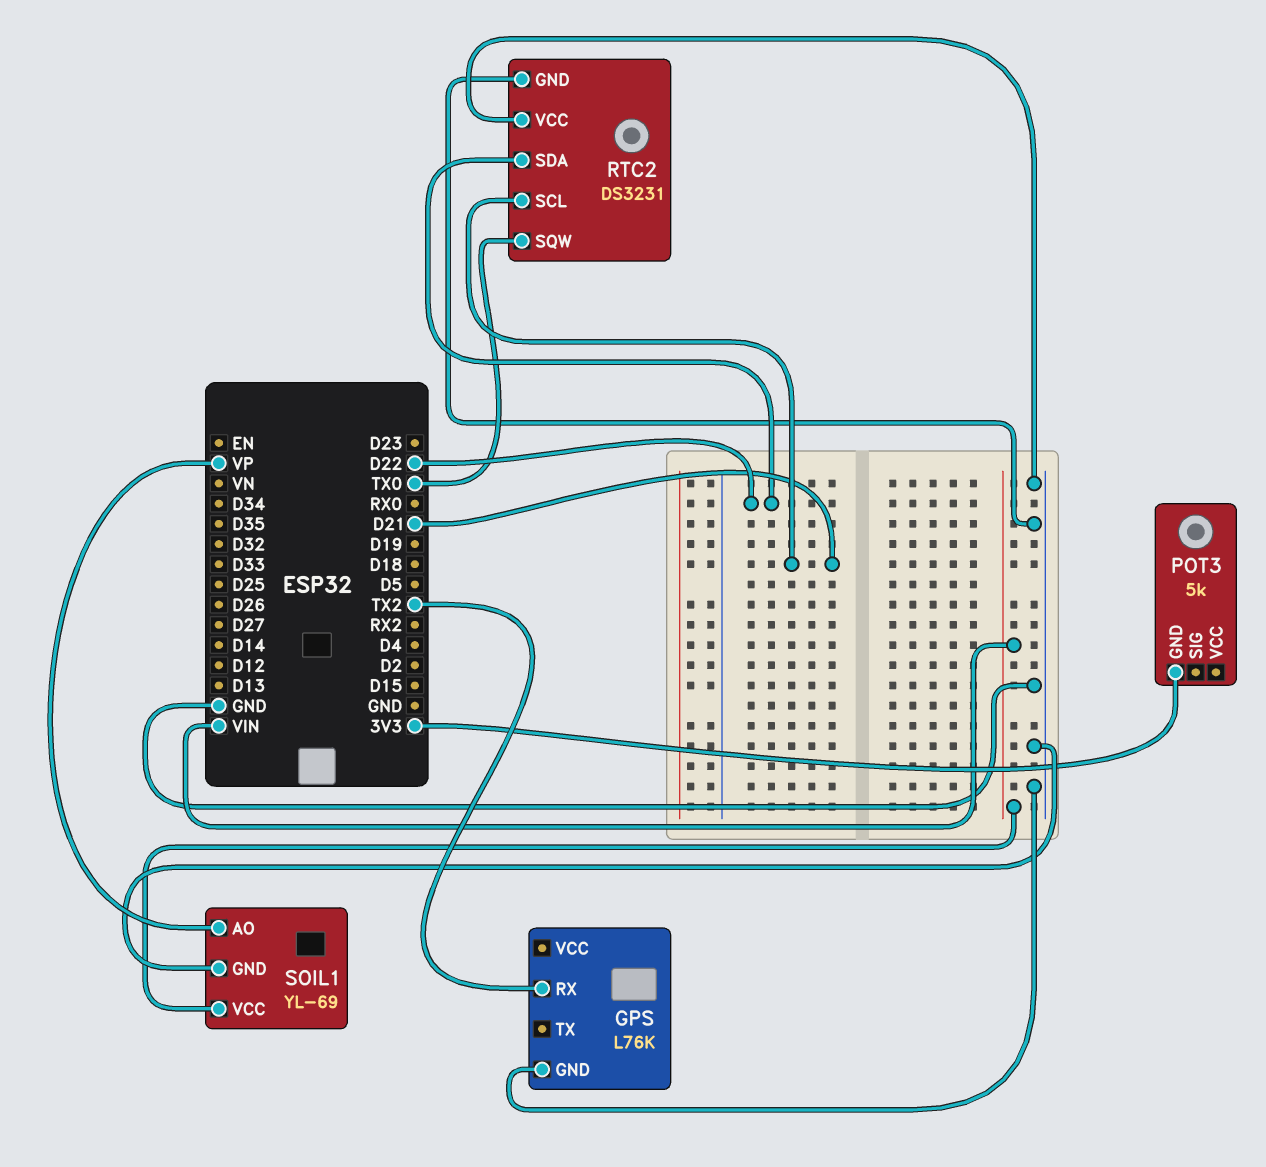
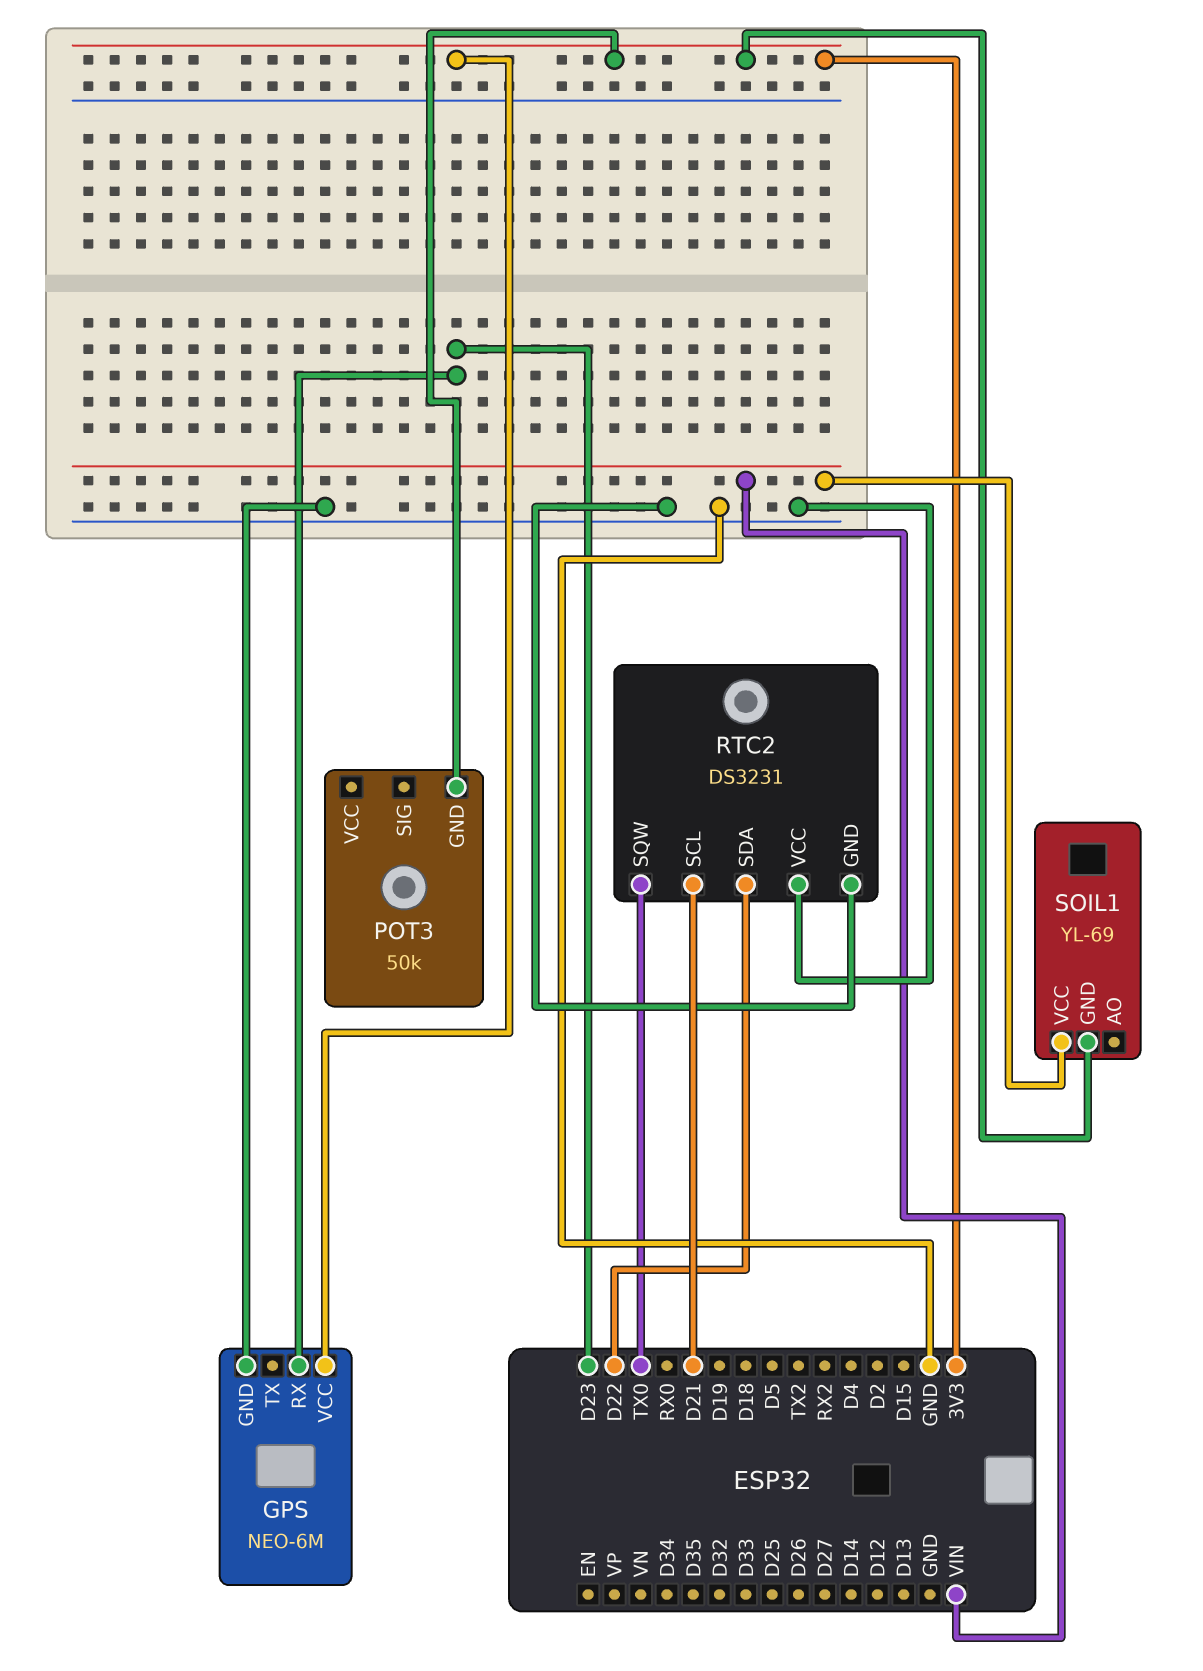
GPS: L76K -> NEO-6M
GPS pin RX: TX2 -> D23
GPS pin VCC: none -> 3V3
POT3: 5k -> 50k
SOIL1 pin AO: VP -> none
SOIL1 pin GND: GND -> 3V3

